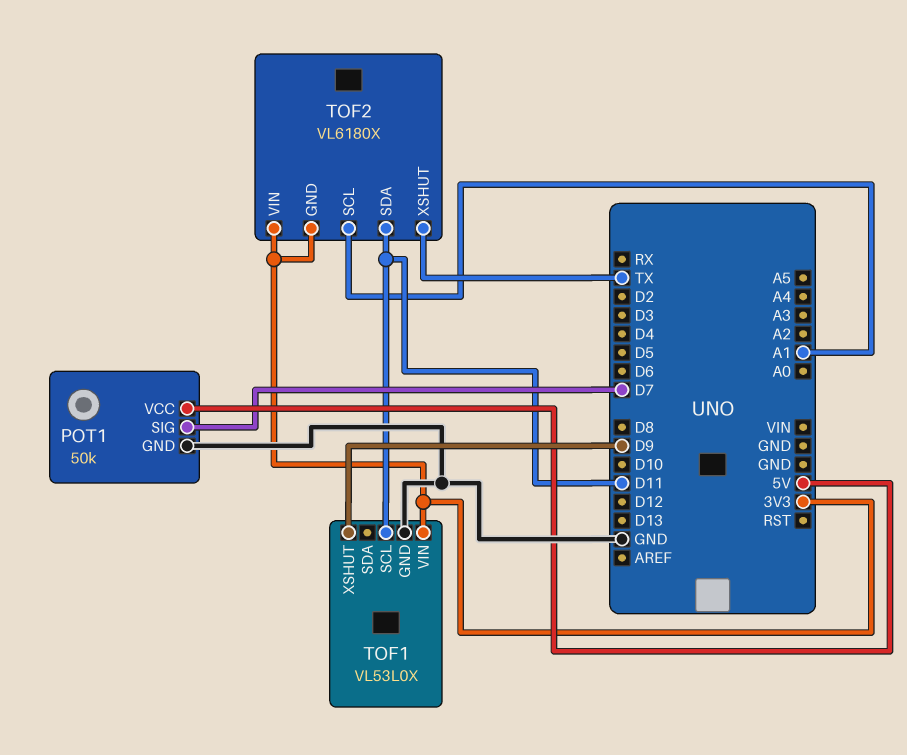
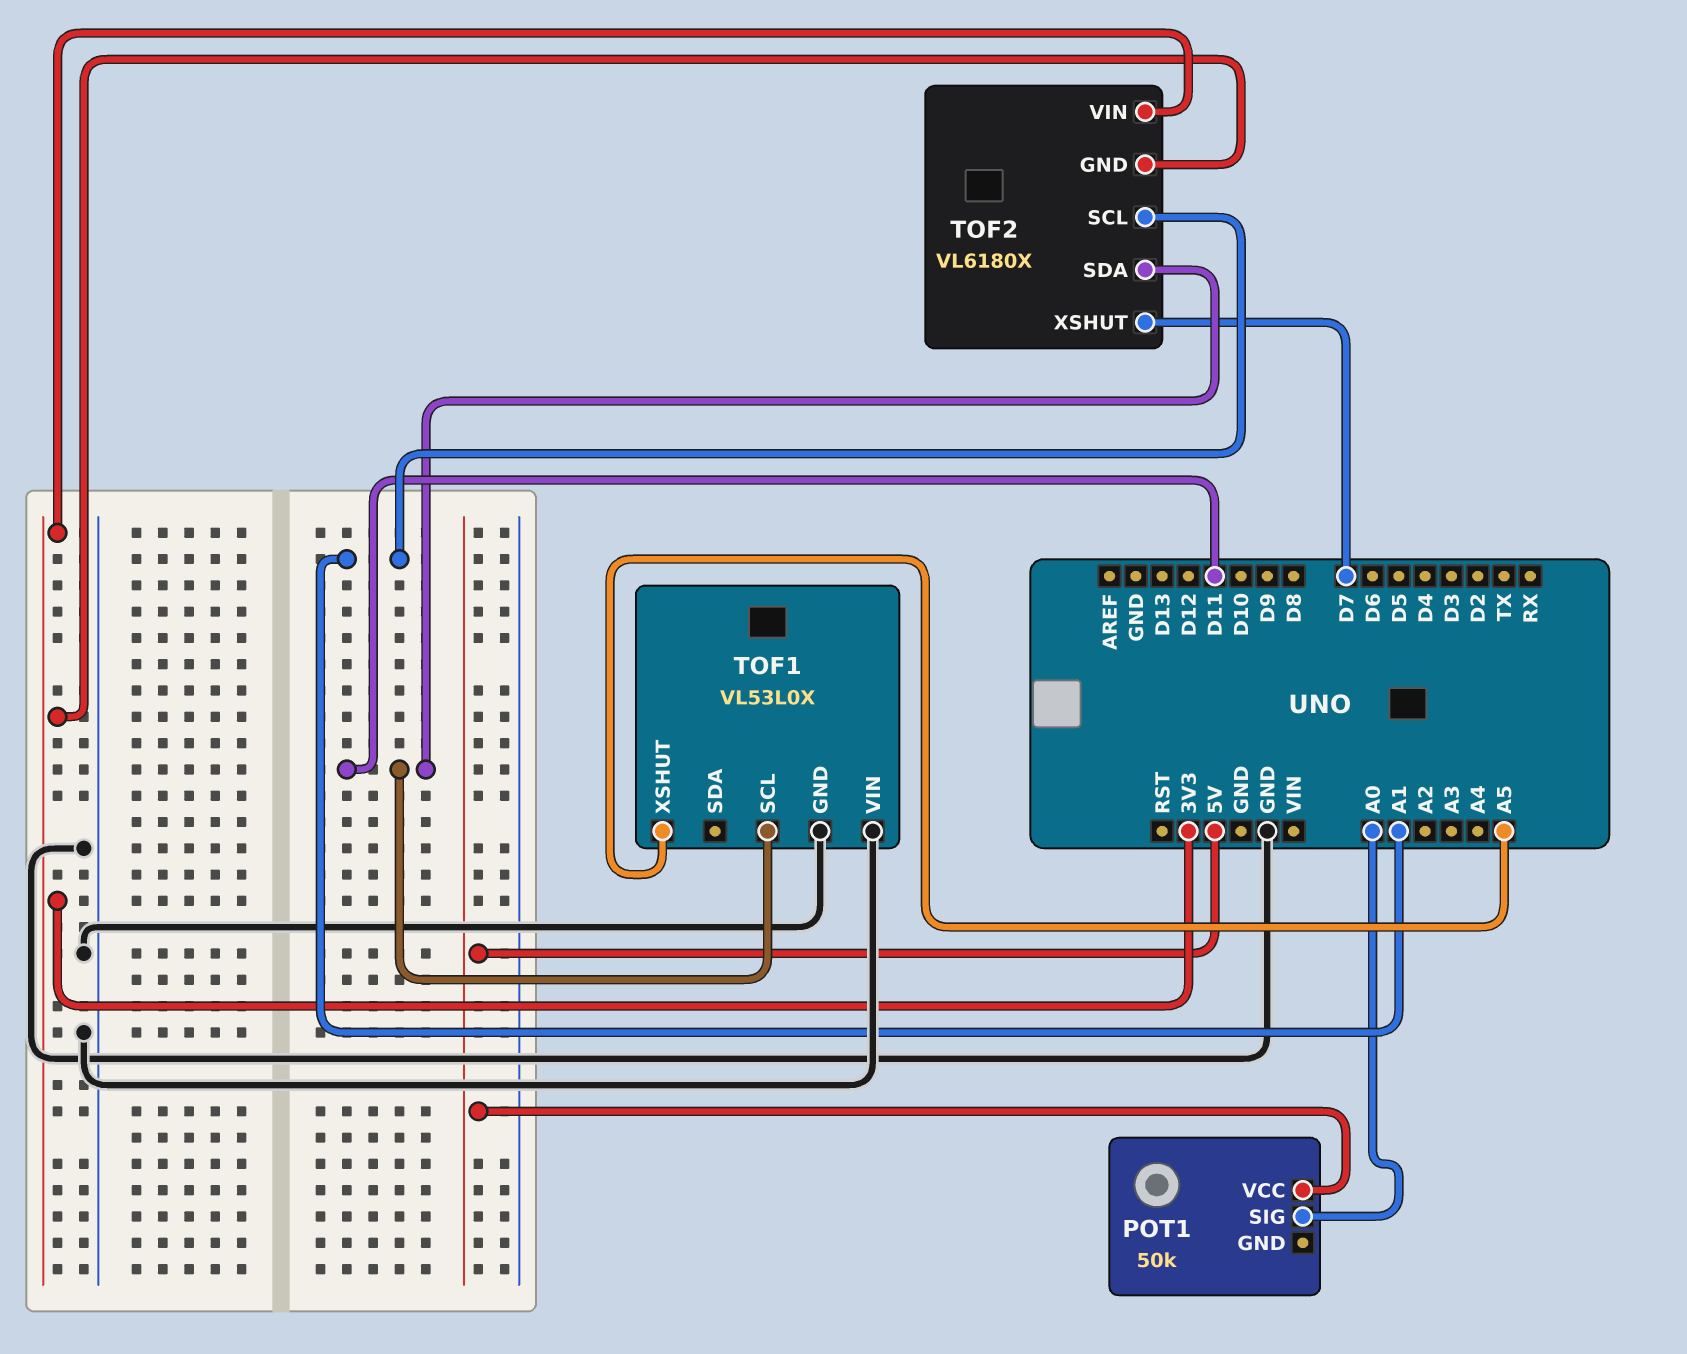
POT1 pin GND: GND -> none
POT1 pin SIG: D7 -> A0
TOF1 pin VIN: 3V3 -> GND
TOF1 pin XSHUT: D9 -> A5
TOF2 pin XSHUT: TX -> D7

